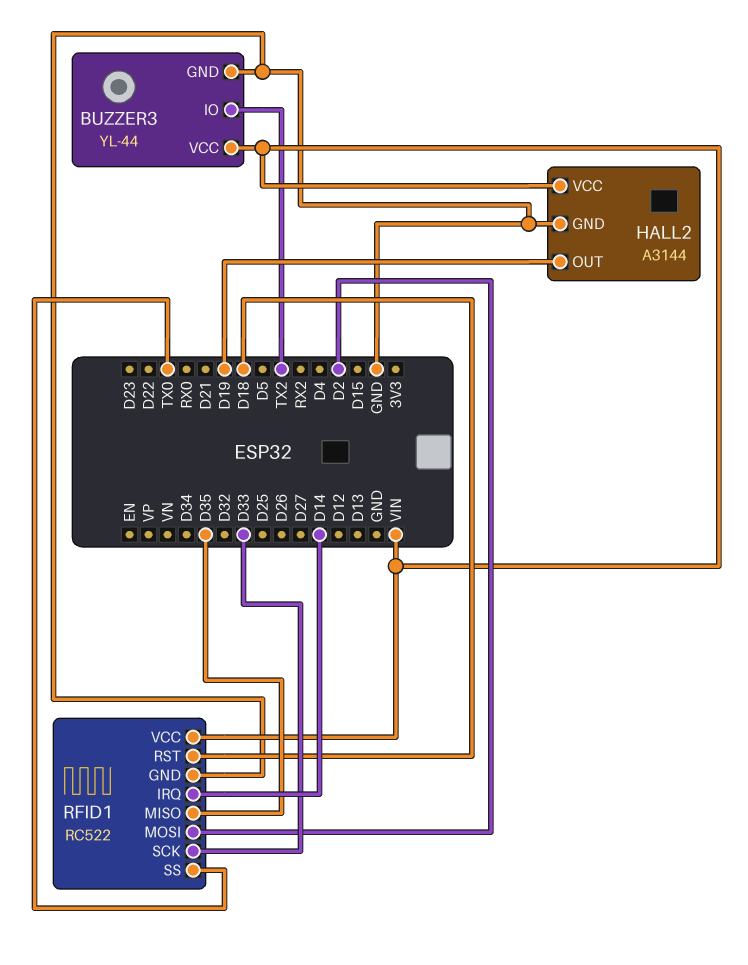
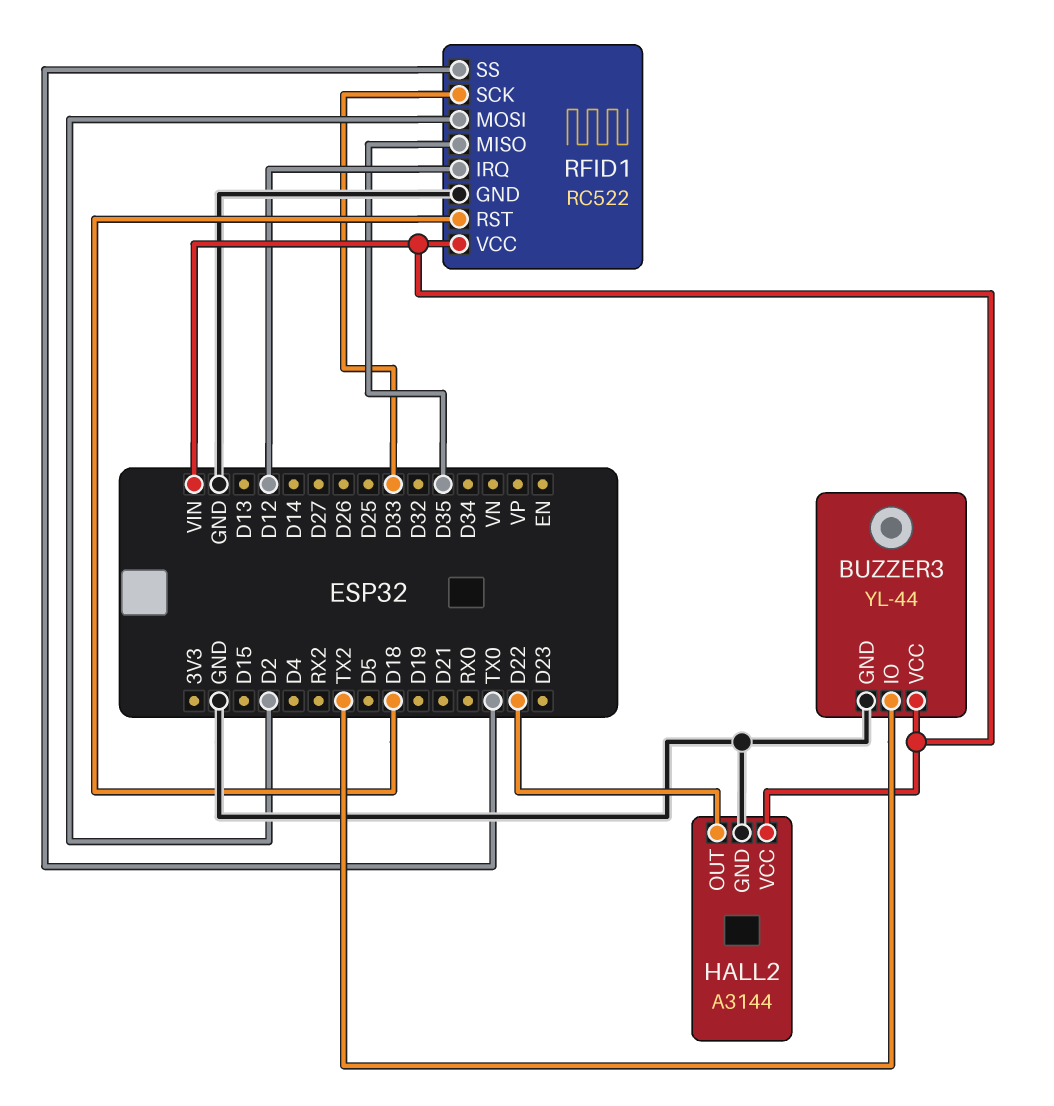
HALL2 pin OUT: D19 -> D22
RFID1 pin IRQ: D14 -> D12

